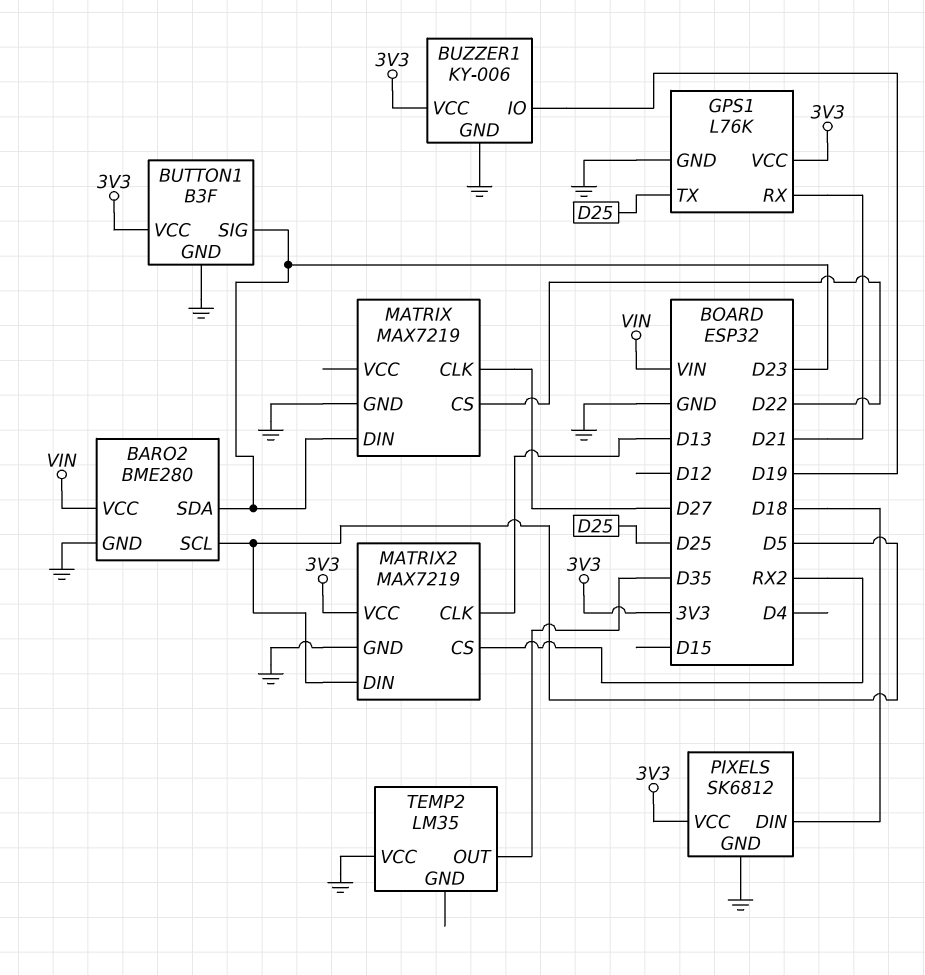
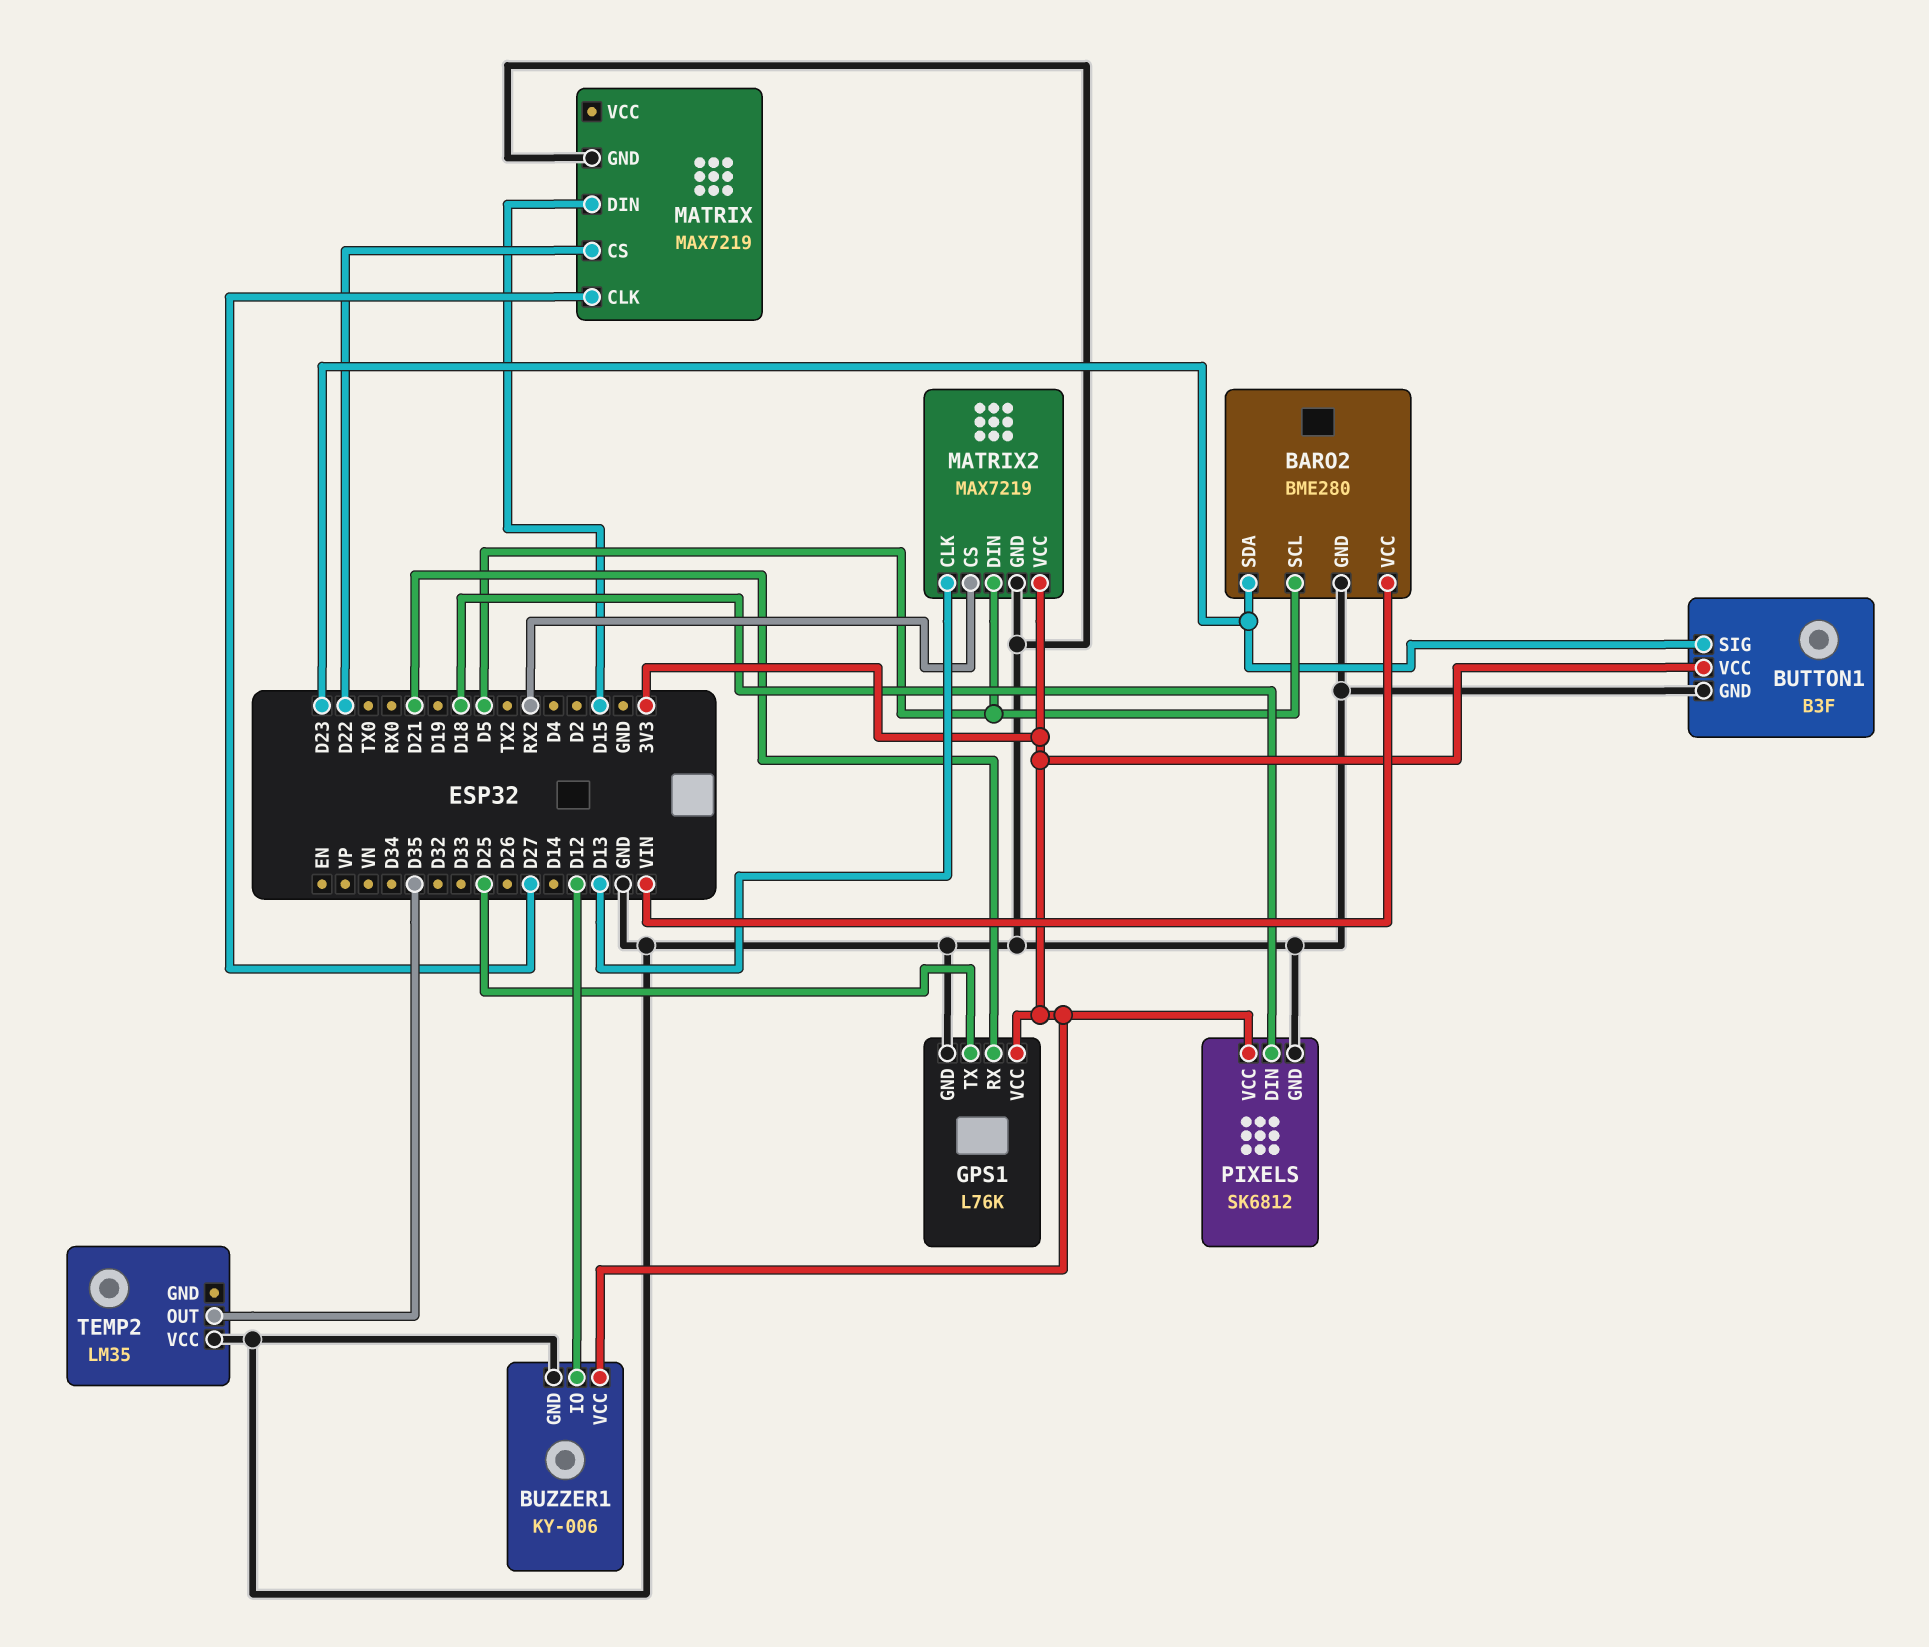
BUZZER1 pin IO: D19 -> D12
MATRIX pin DIN: D23 -> D15

